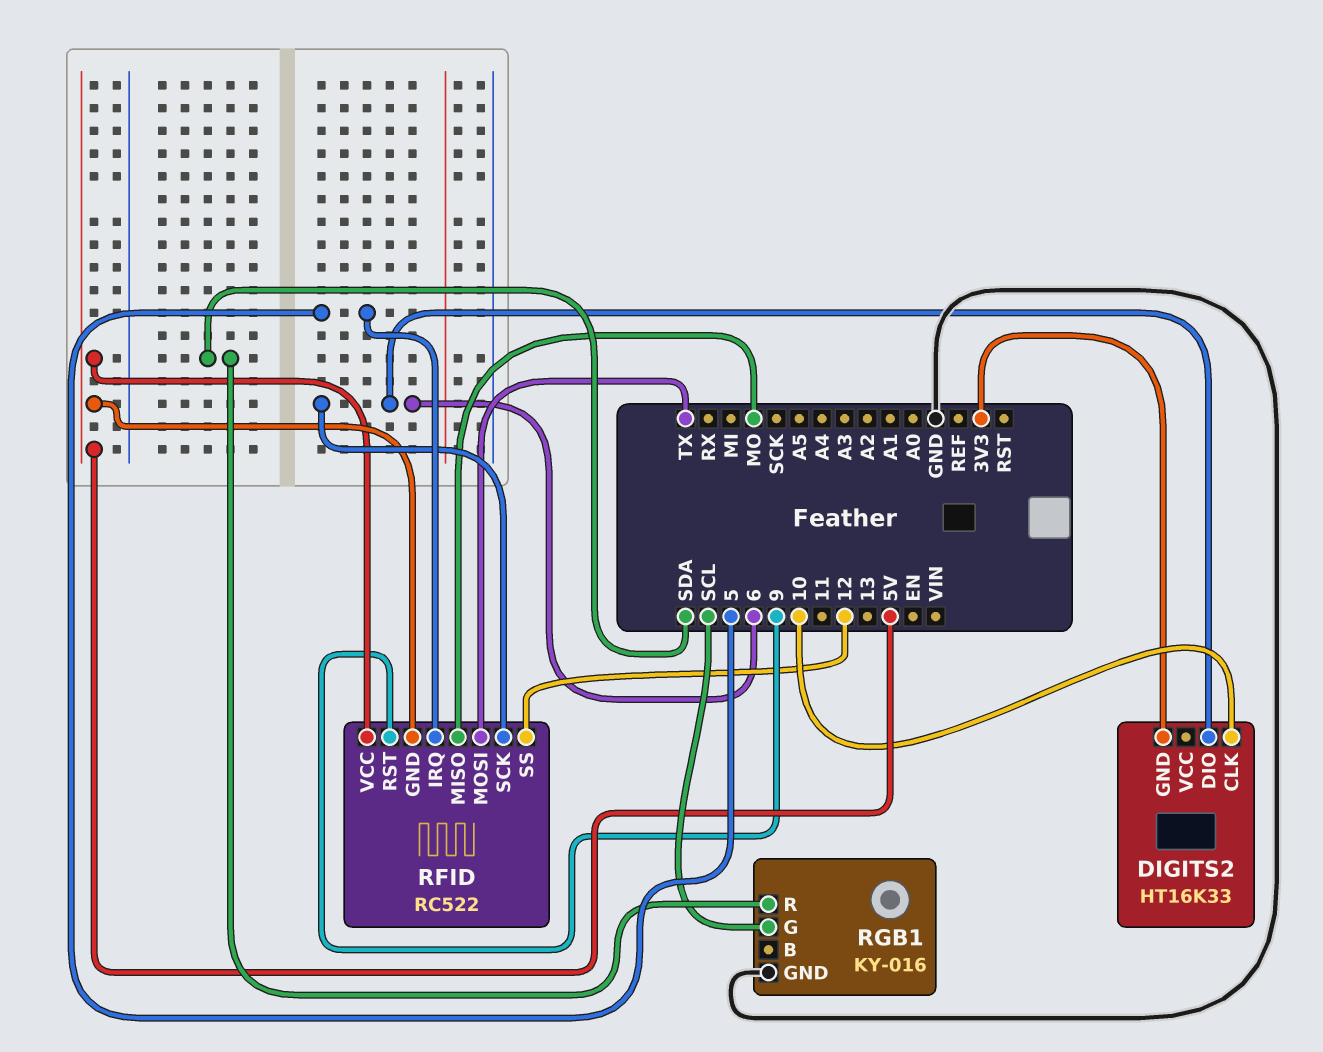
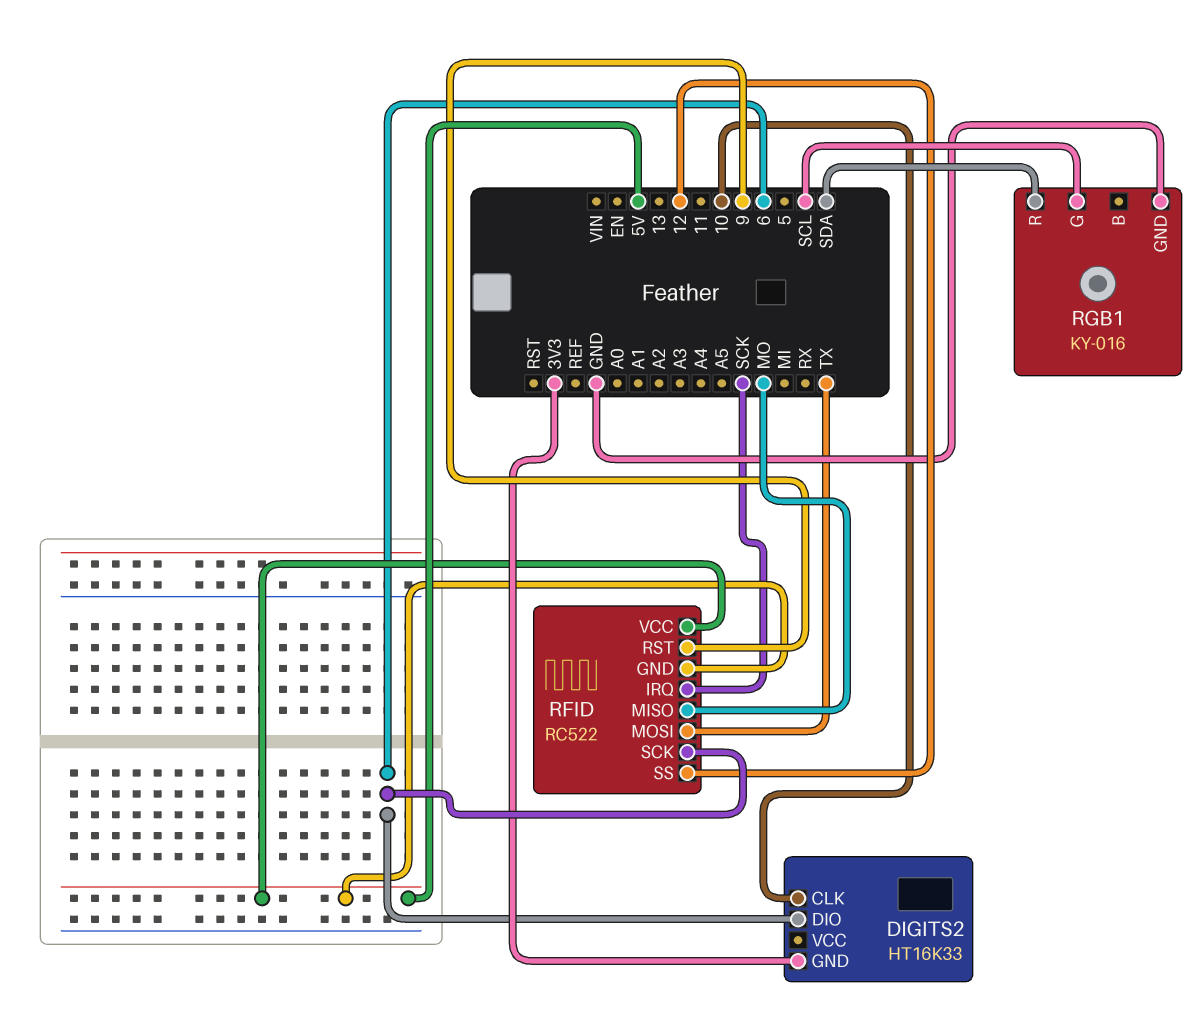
RFID pin IRQ: 5 -> SCK

